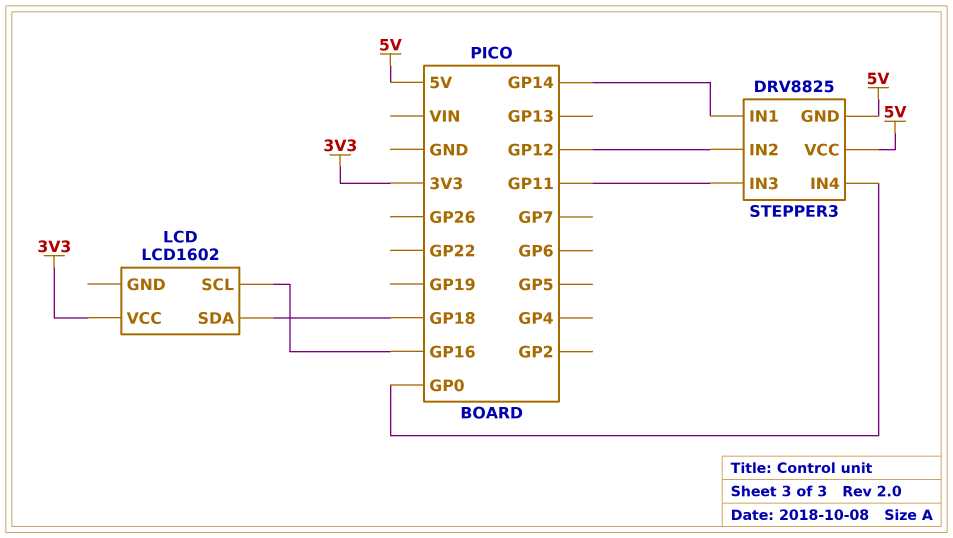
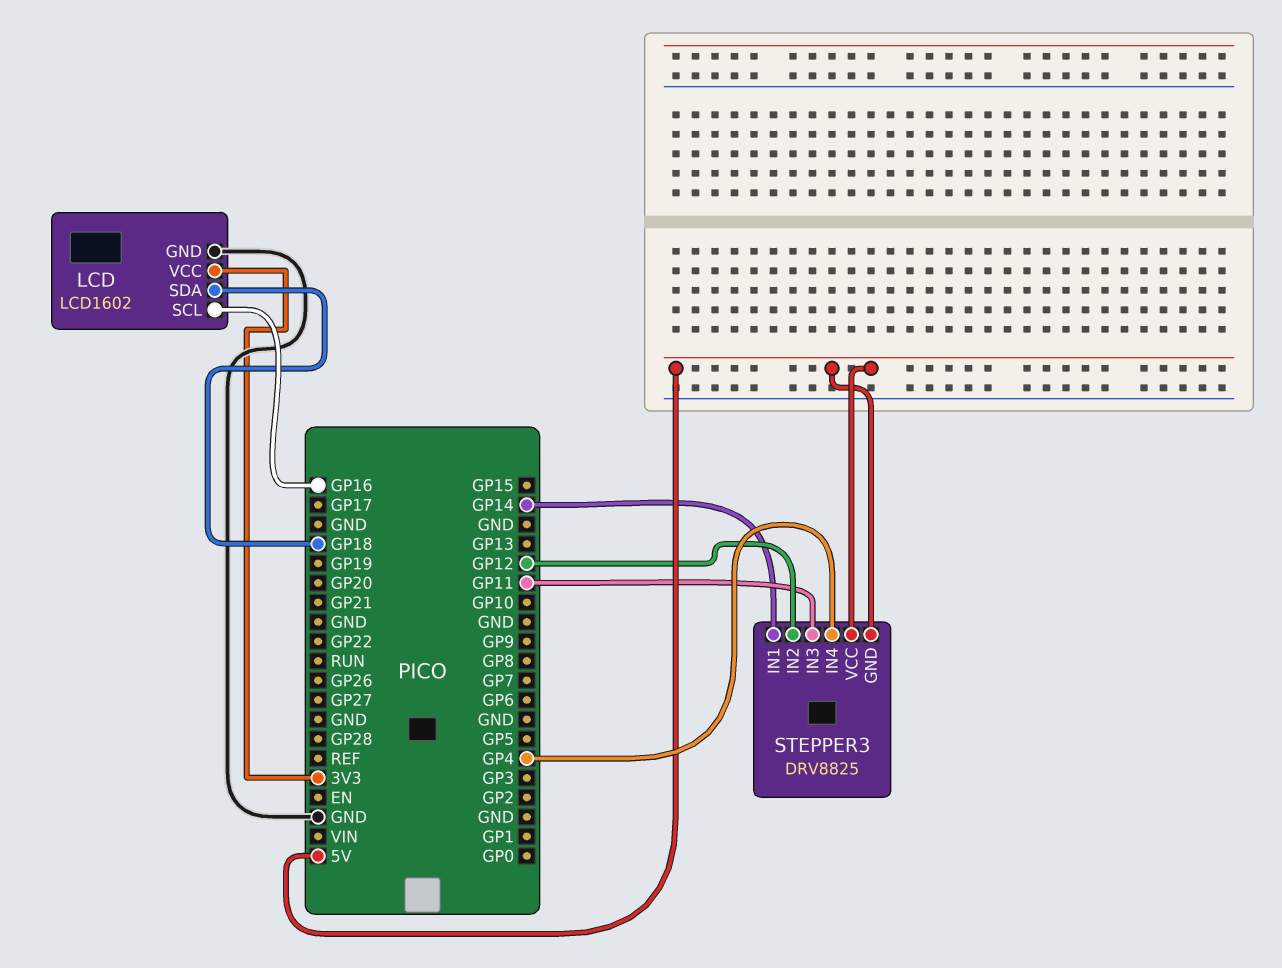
LCD pin GND: none -> GND
STEPPER3 pin IN4: GP0 -> GP4

